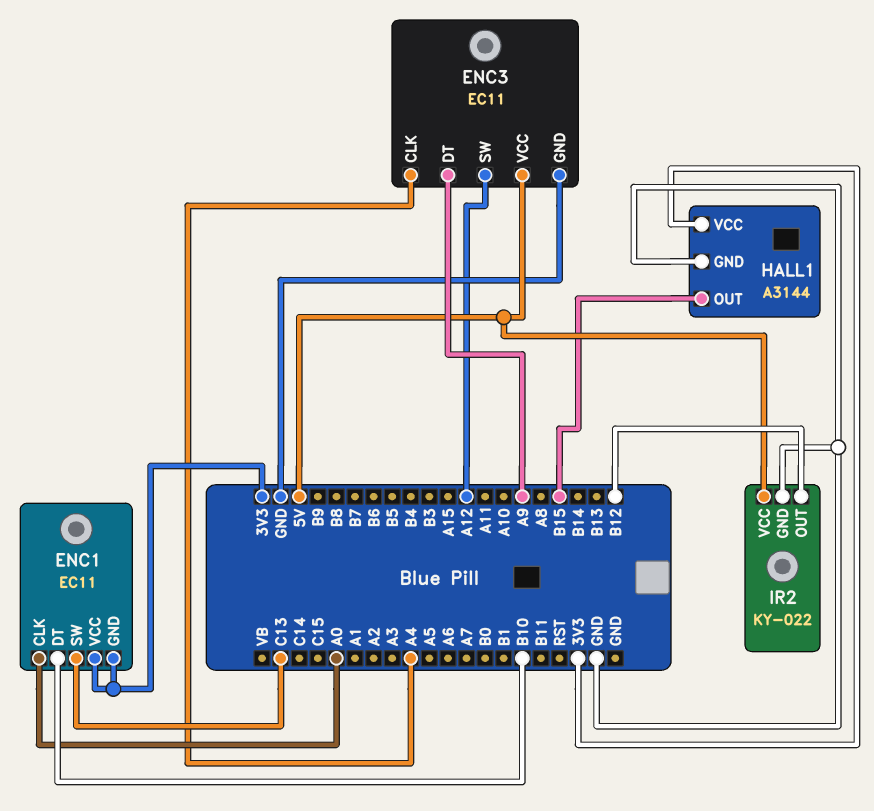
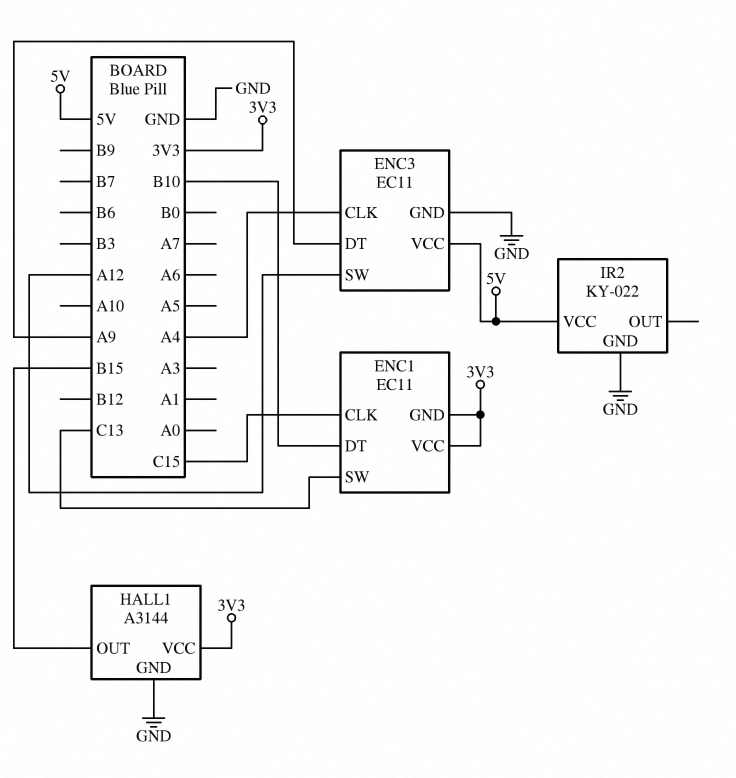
ENC1 pin CLK: A0 -> C15
IR2 pin OUT: B12 -> none

